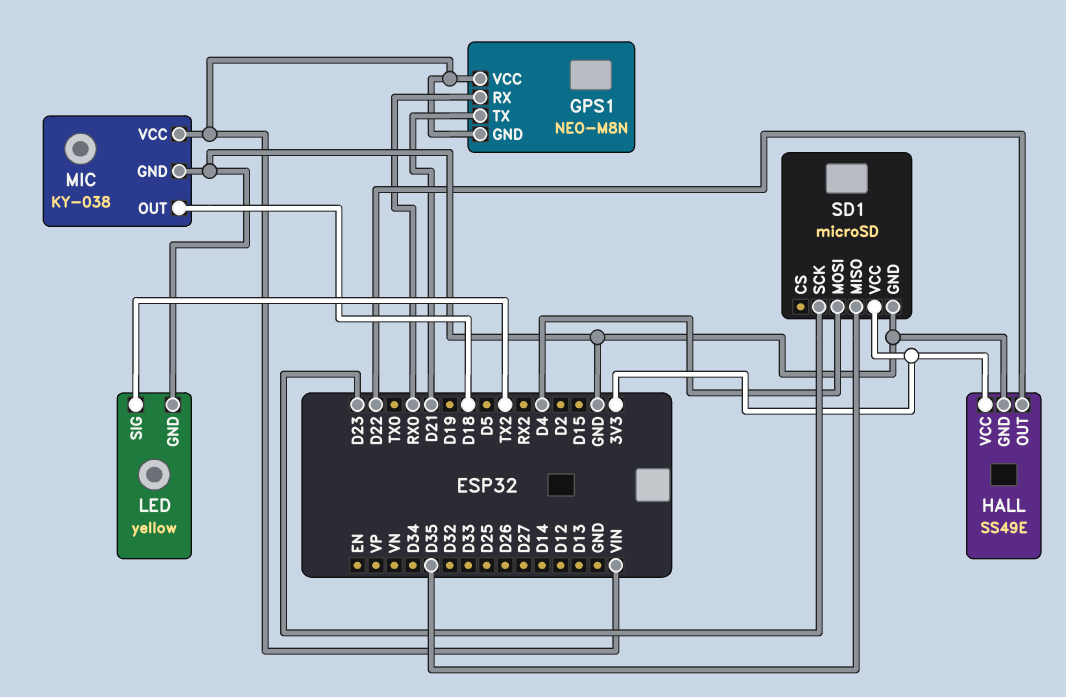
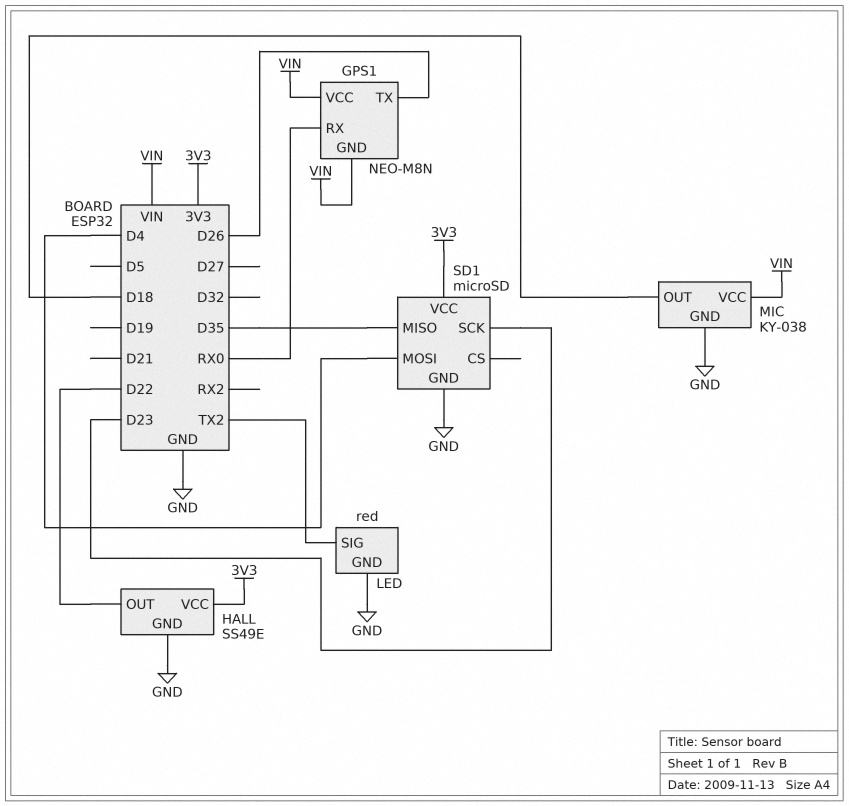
GPS1 pin TX: D21 -> D26
LED: yellow -> red

